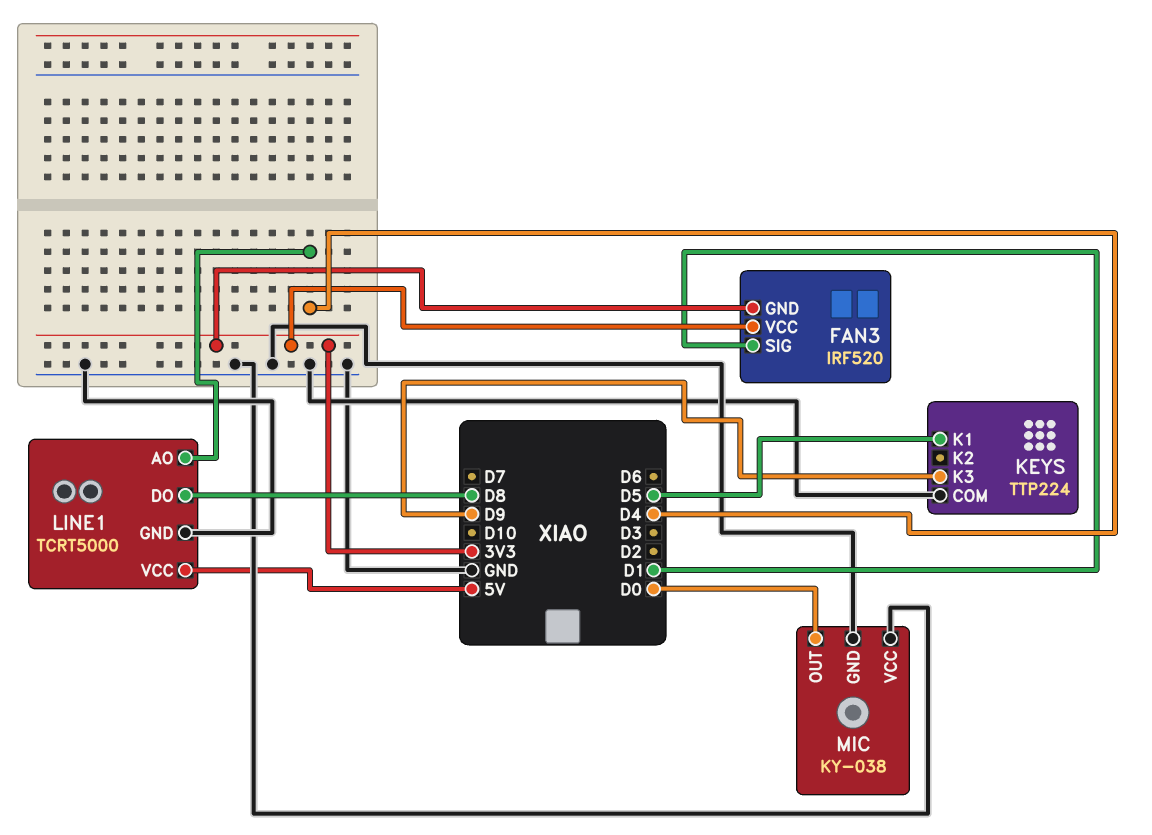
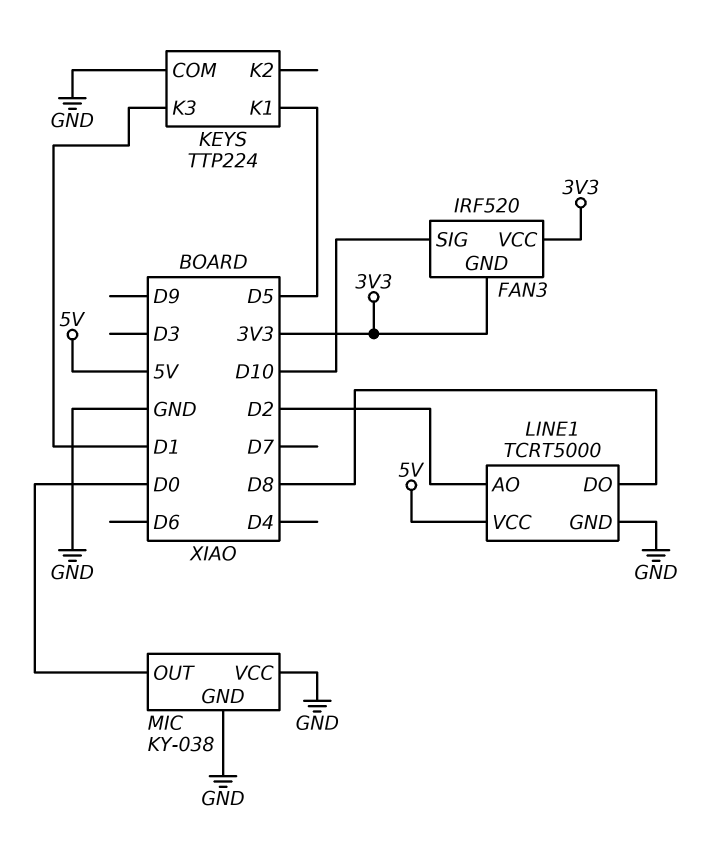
FAN3 pin SIG: D1 -> D10
KEYS pin K3: D9 -> D1
LINE1 pin AO: D4 -> D2

